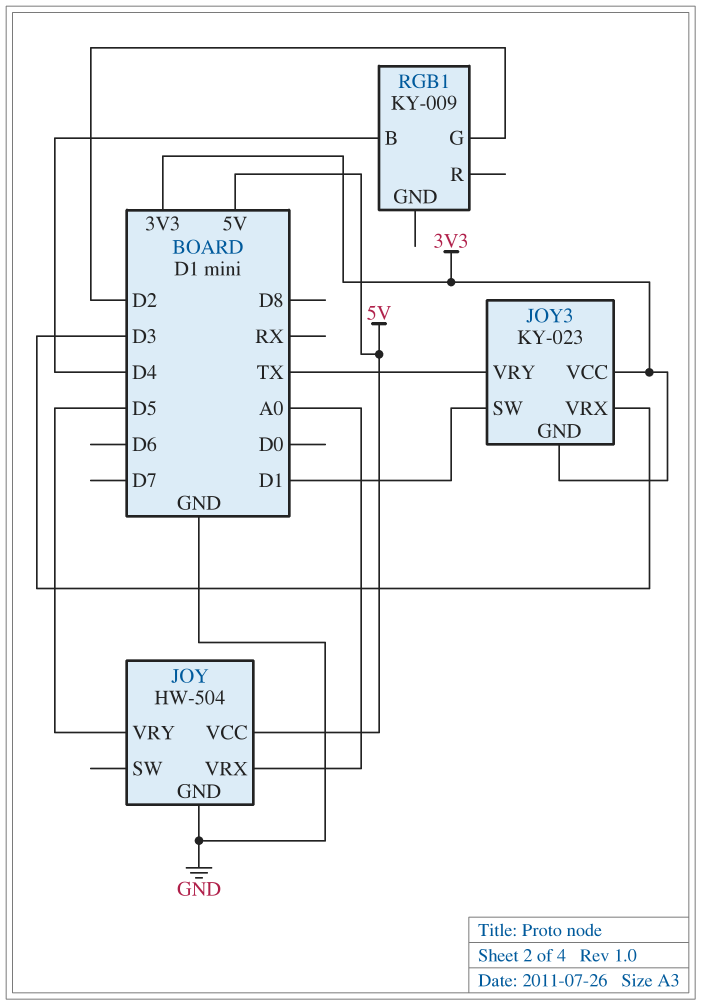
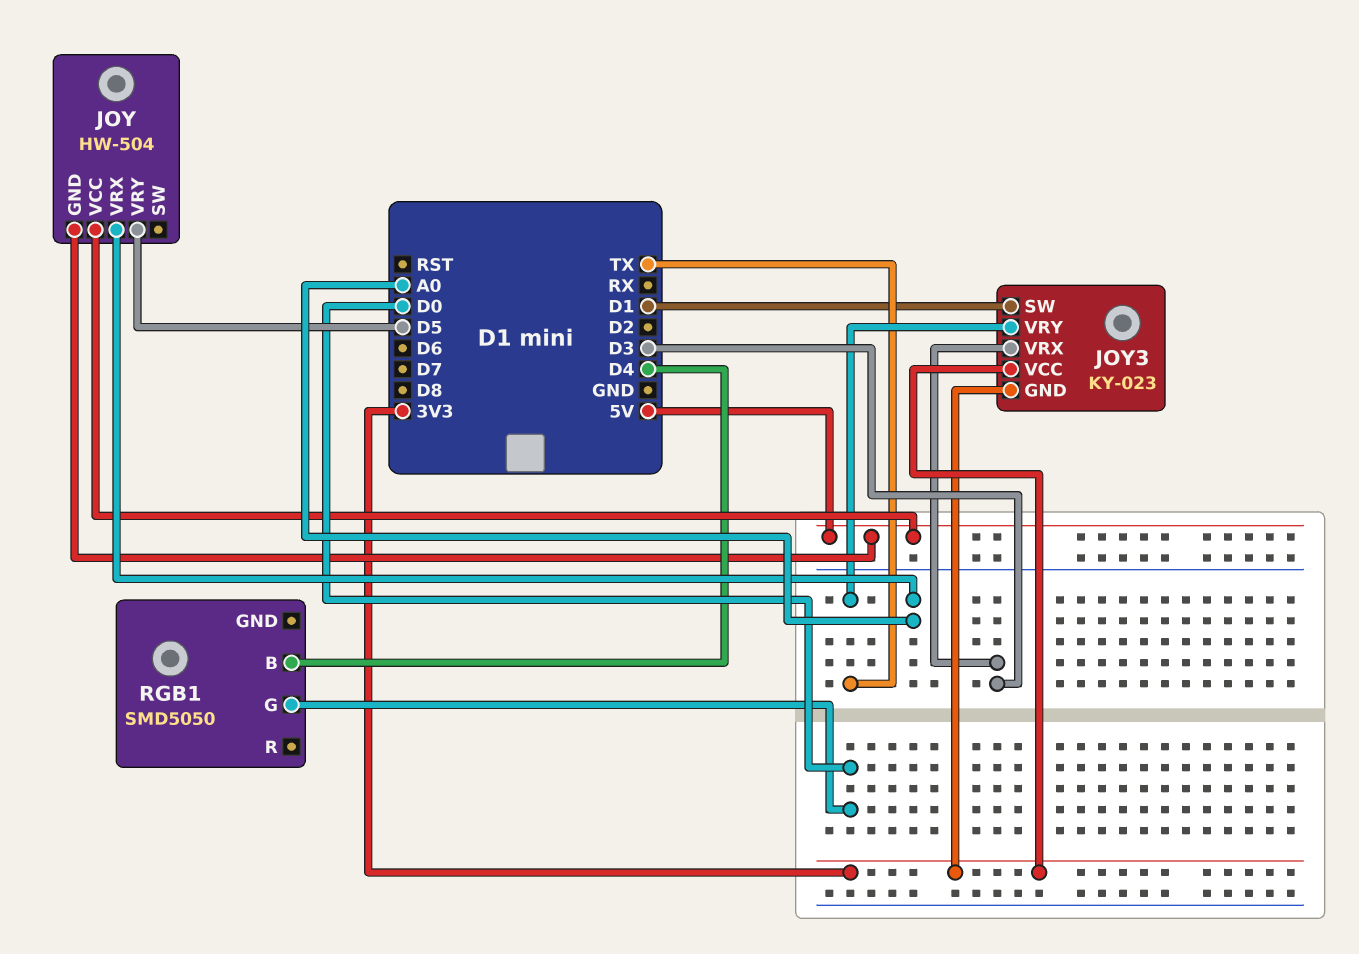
JOY pin GND: GND -> 5V
RGB1: KY-009 -> SMD5050
RGB1 pin G: D2 -> D0

